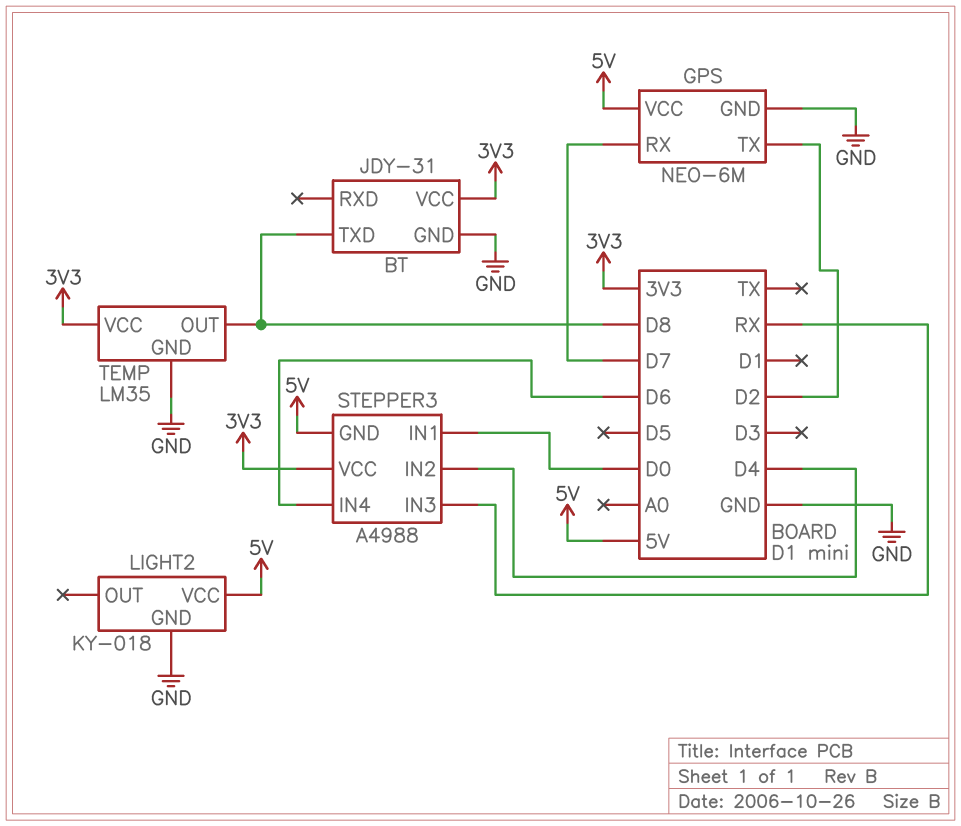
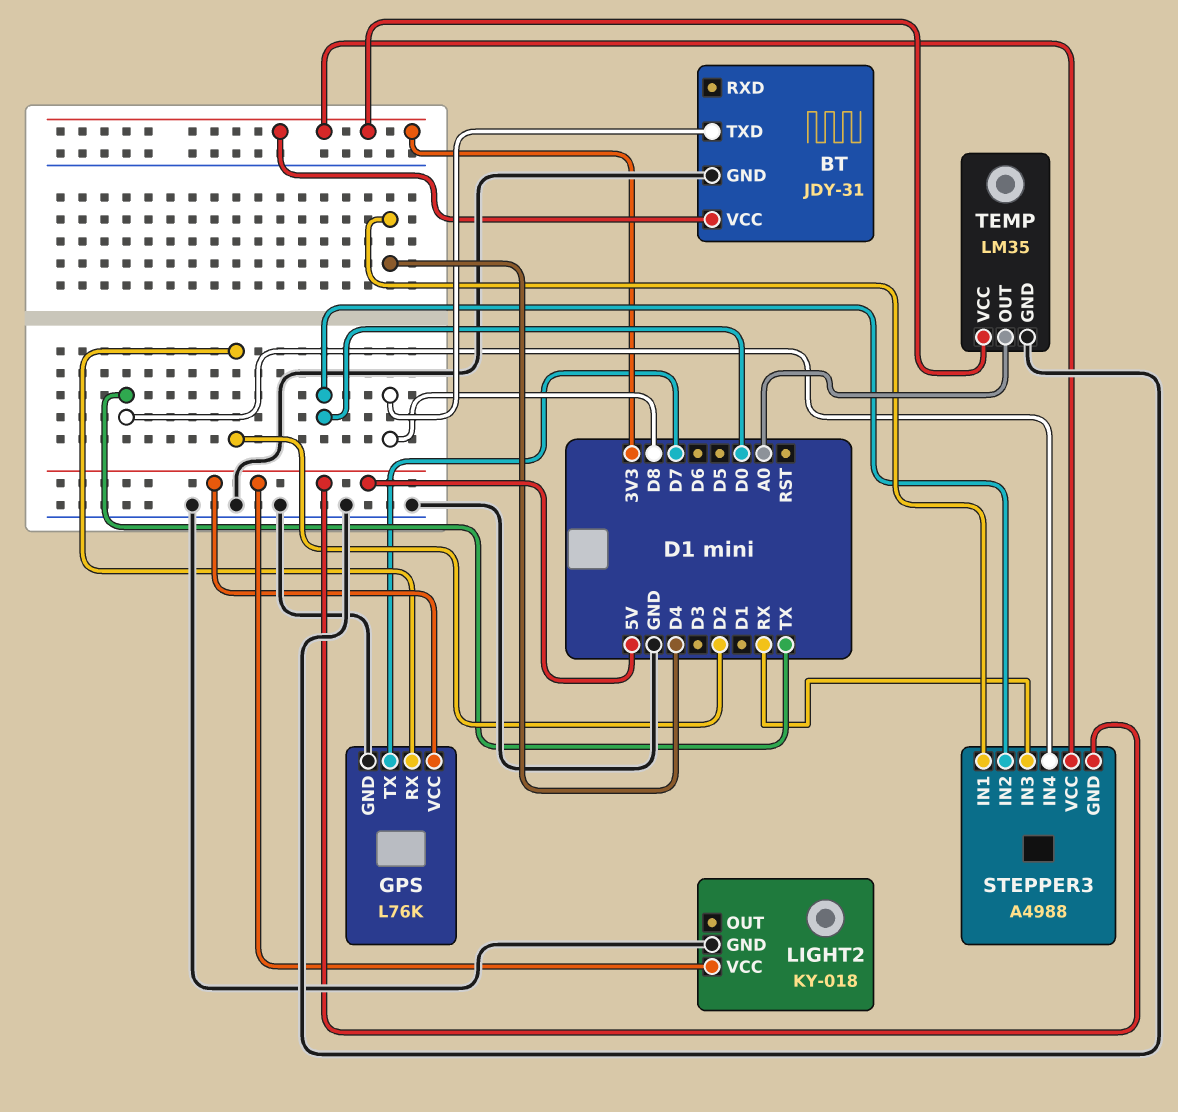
GPS: NEO-6M -> L76K
GPS pin RX: D7 -> D2
GPS pin TX: D2 -> D7
STEPPER3 pin IN1: D0 -> D4
STEPPER3 pin IN2: D4 -> D0
STEPPER3 pin IN4: D6 -> TX
TEMP pin OUT: D8 -> A0

